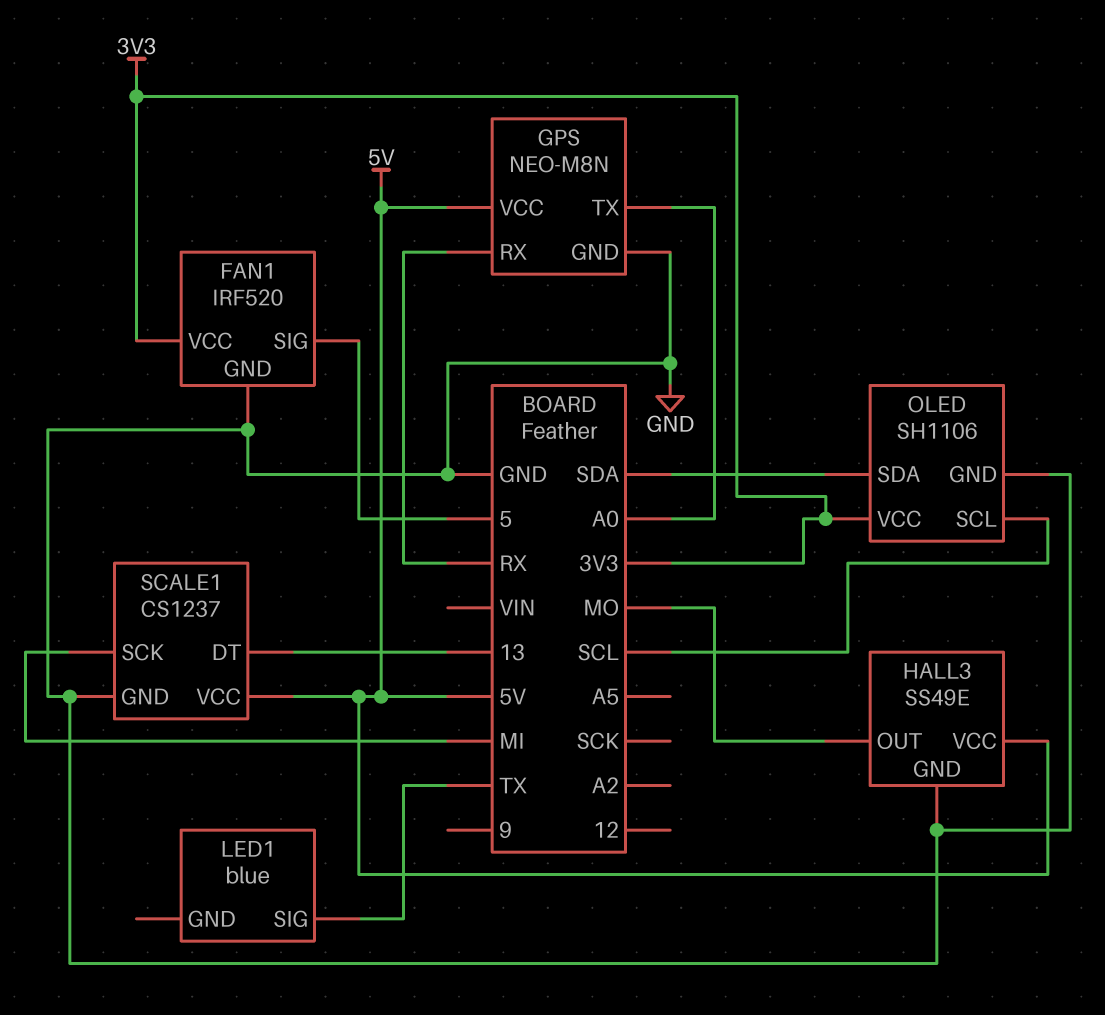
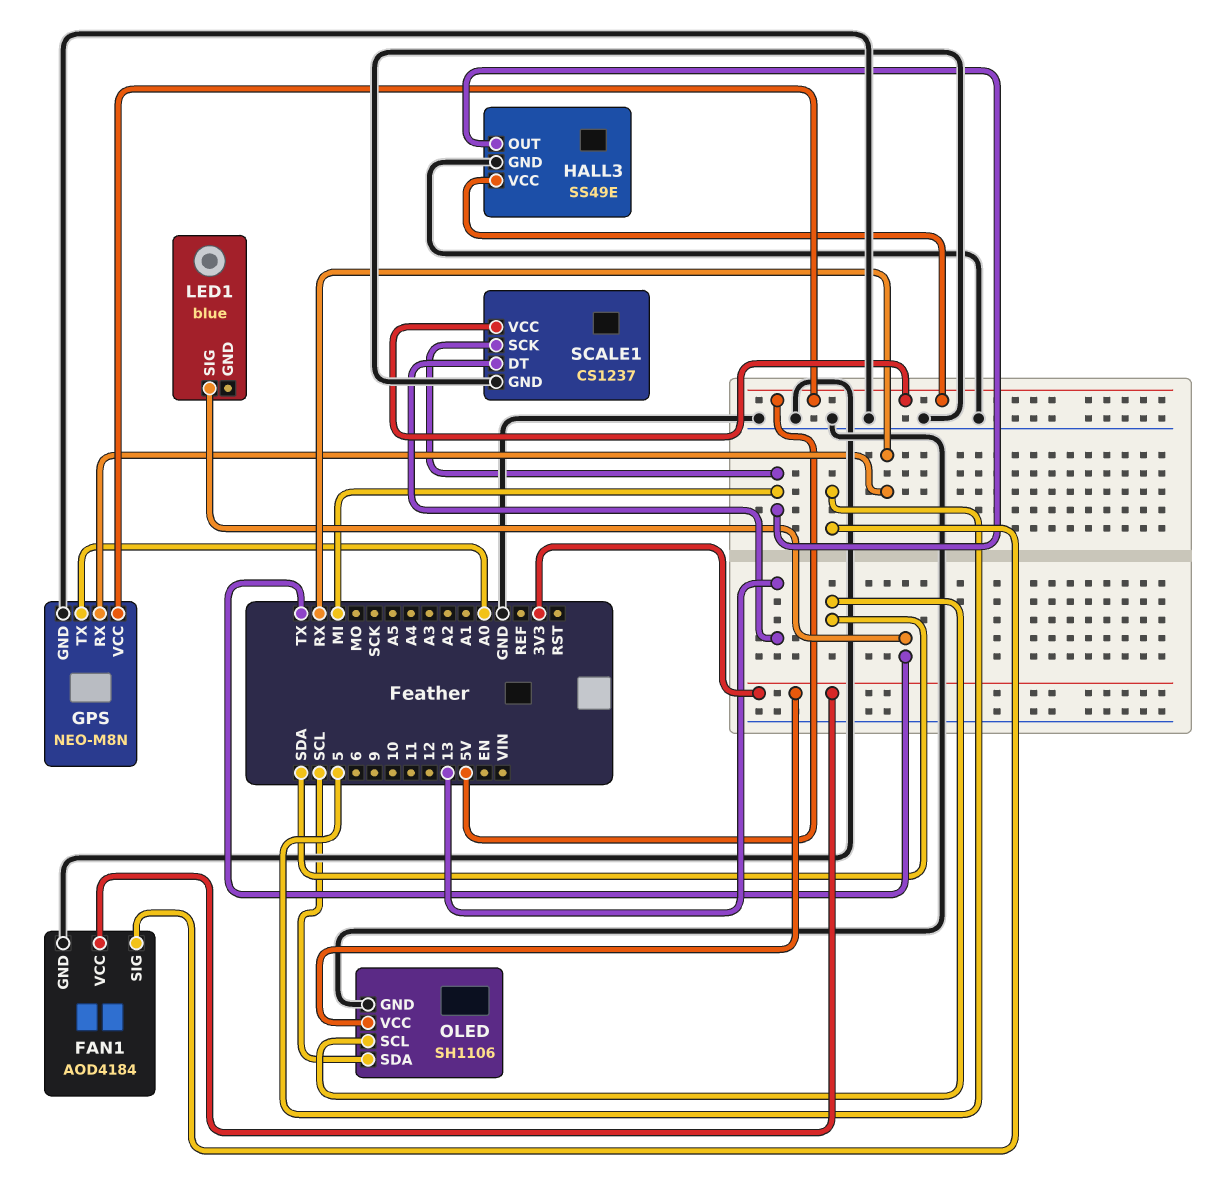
FAN1: IRF520 -> AOD4184
HALL3 pin OUT: MO -> MI
OLED pin SCL: SCL -> SDA
OLED pin SDA: SDA -> SCL

